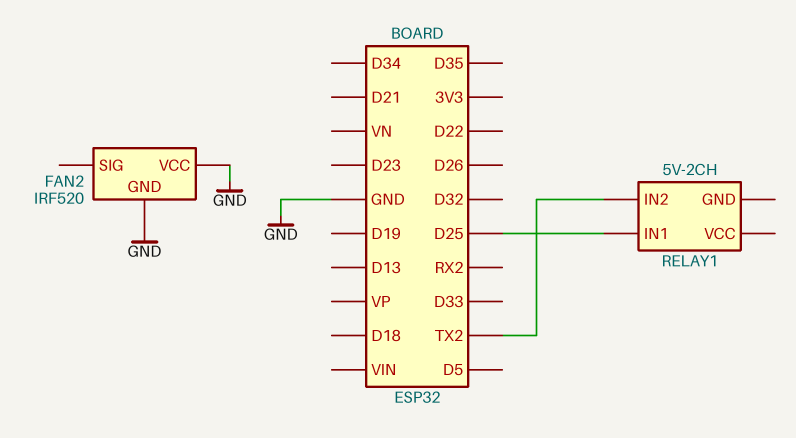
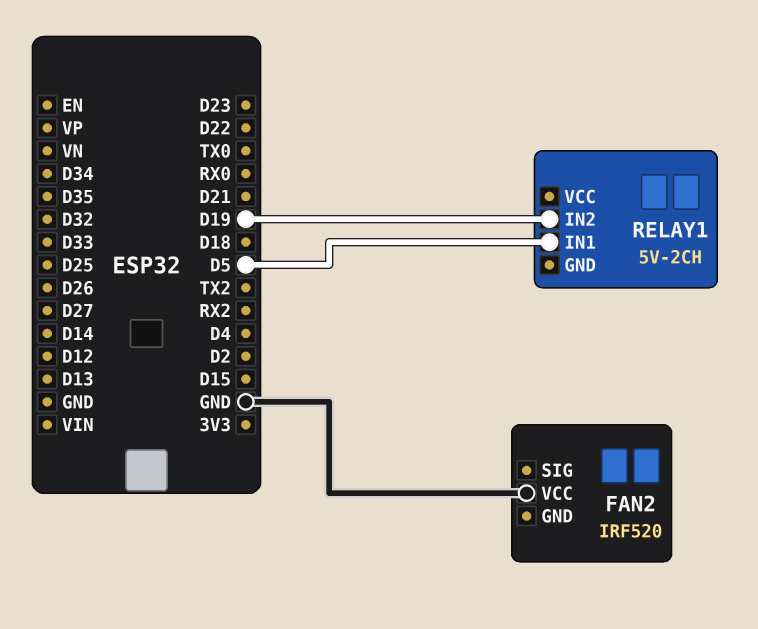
FAN2 pin GND: GND -> none
RELAY1 pin IN1: D25 -> D5
RELAY1 pin IN2: TX2 -> D19

